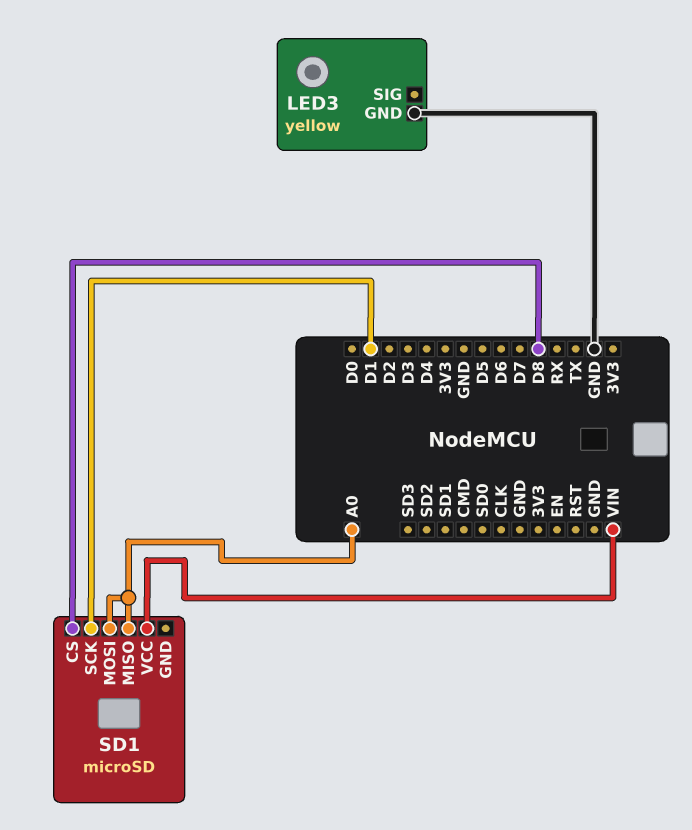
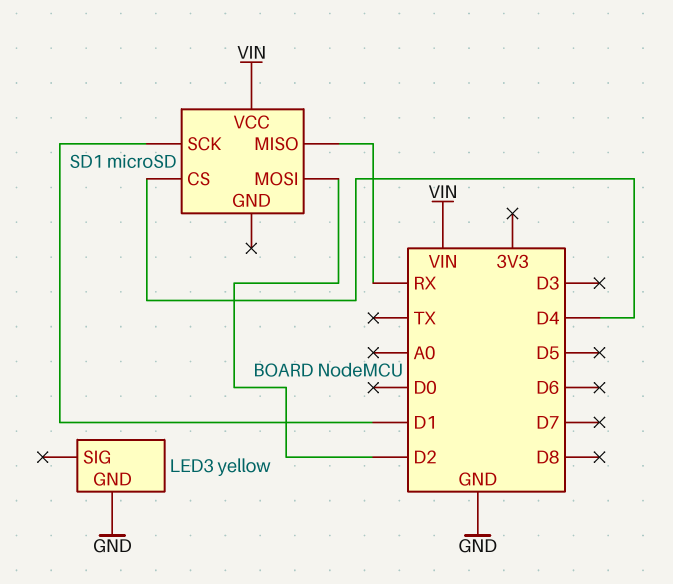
SD1 pin CS: D8 -> D4
SD1 pin MISO: A0 -> RX
SD1 pin MOSI: A0 -> D2

